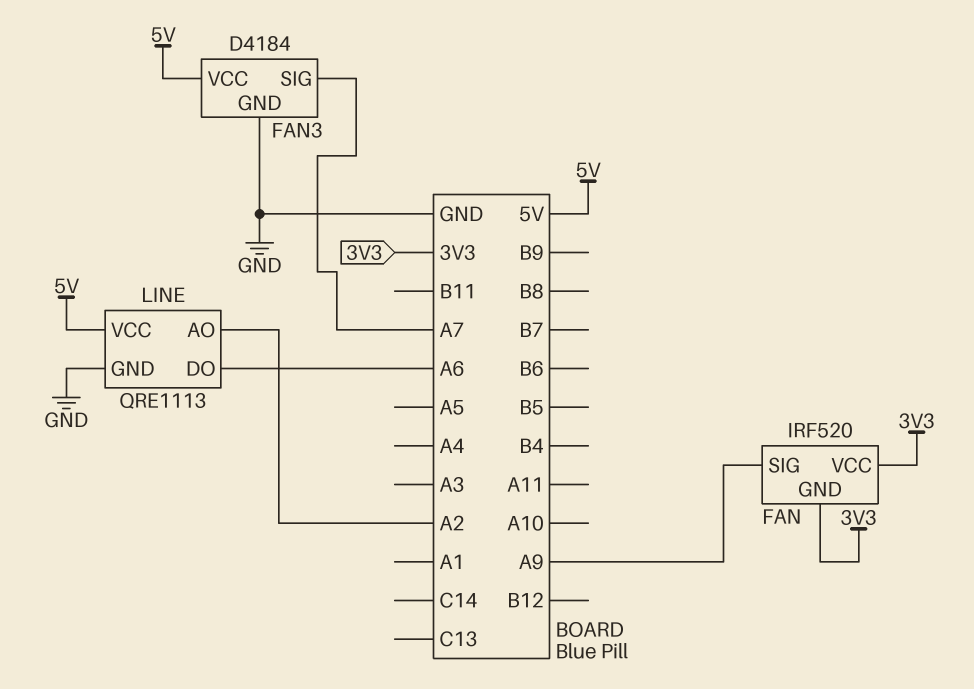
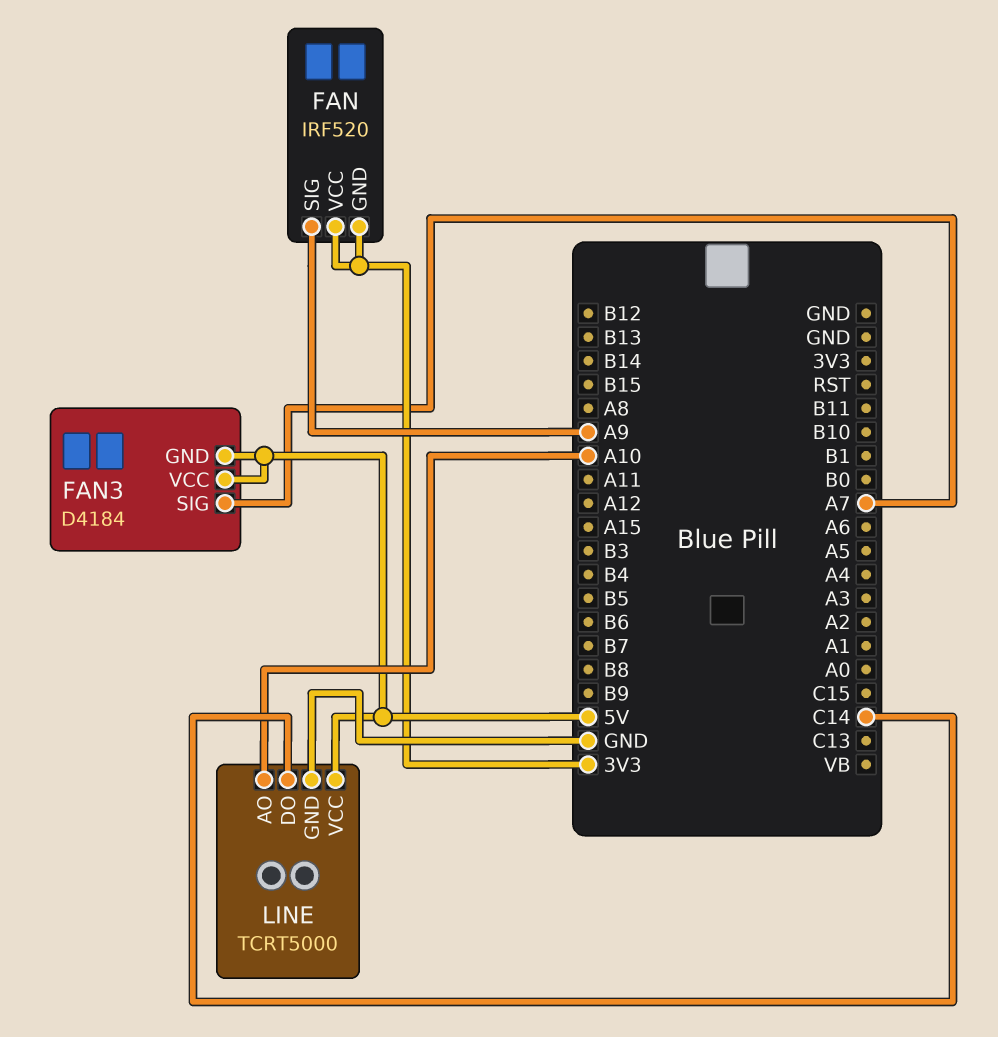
FAN3 pin GND: GND -> 5V
LINE: QRE1113 -> TCRT5000
LINE pin AO: A2 -> A10
LINE pin DO: A6 -> C14

